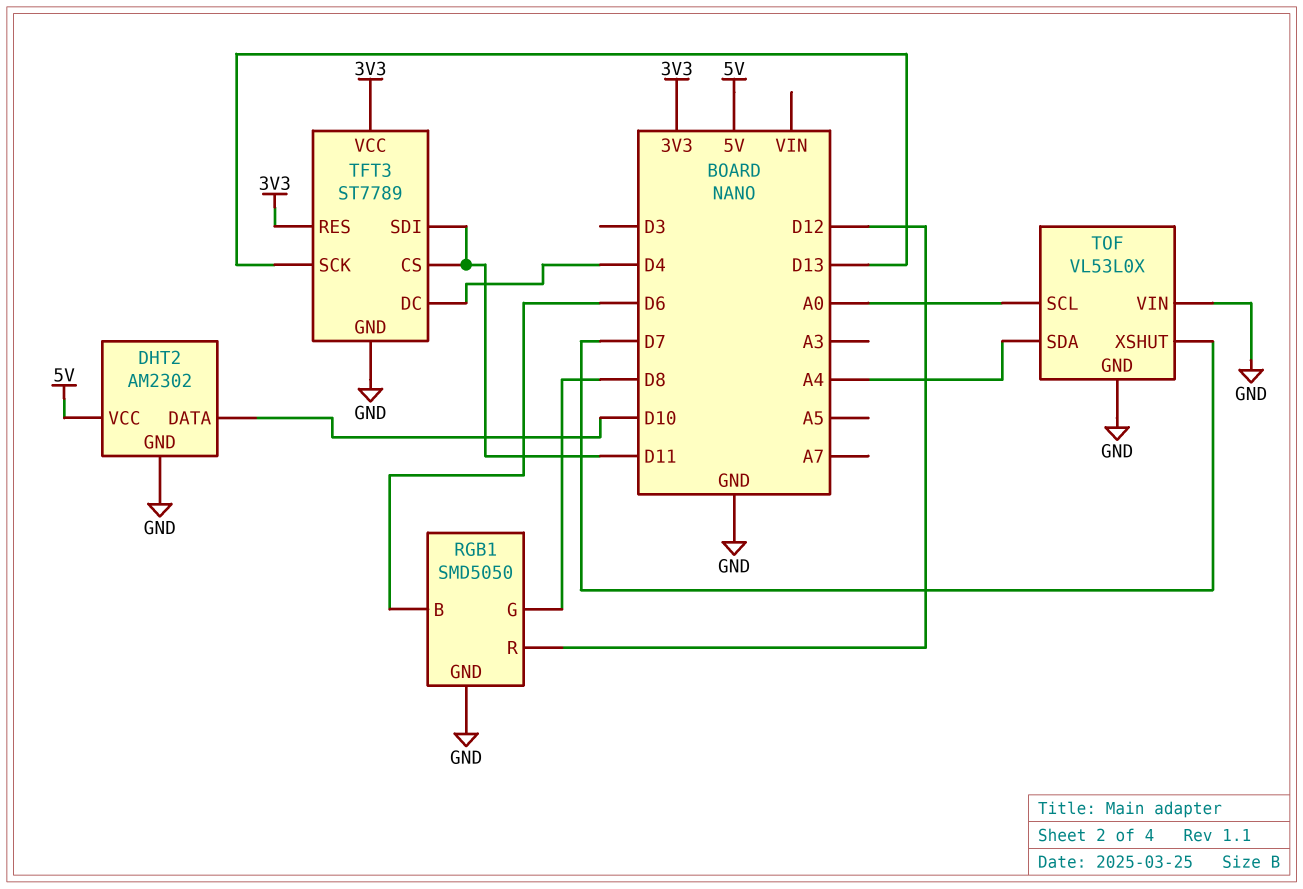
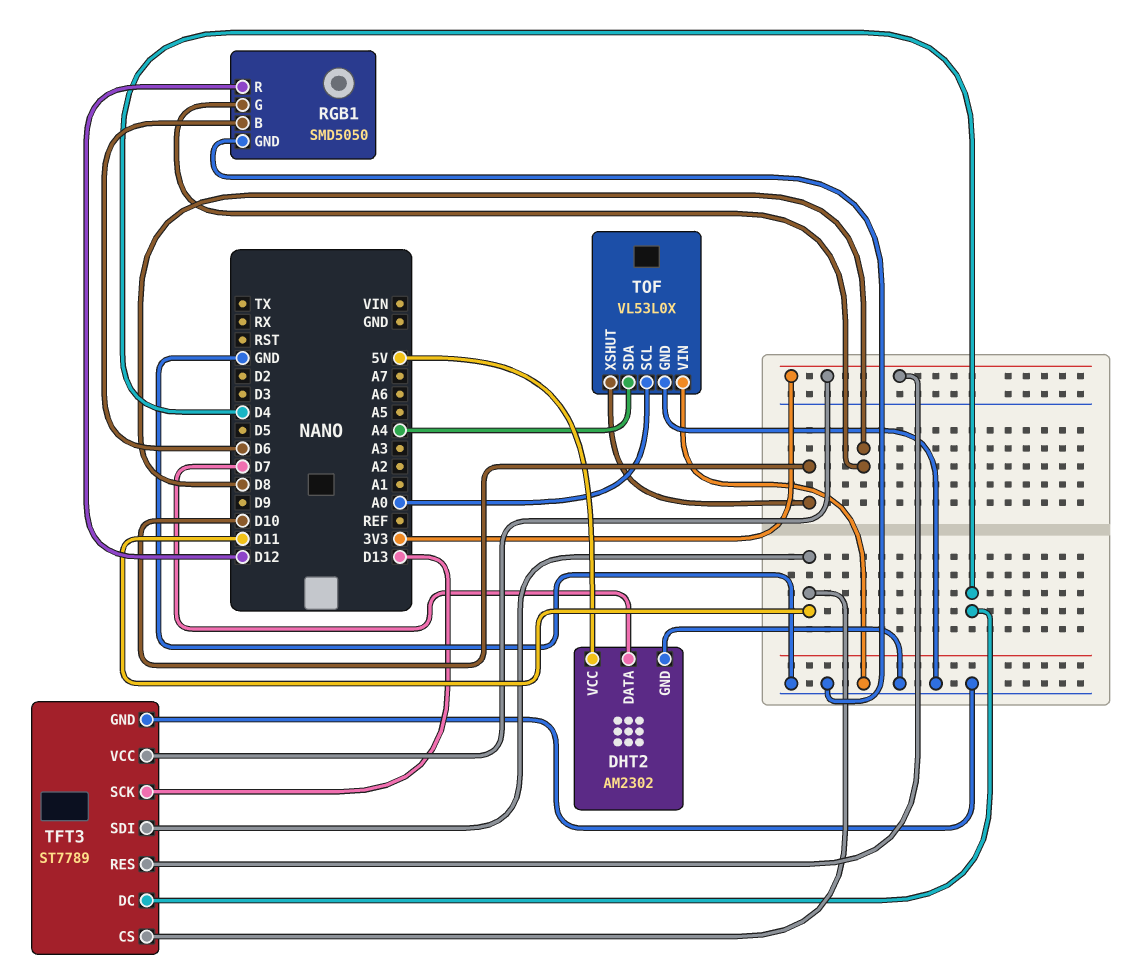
DHT2 pin DATA: D10 -> D7
TOF pin XSHUT: D7 -> D10

